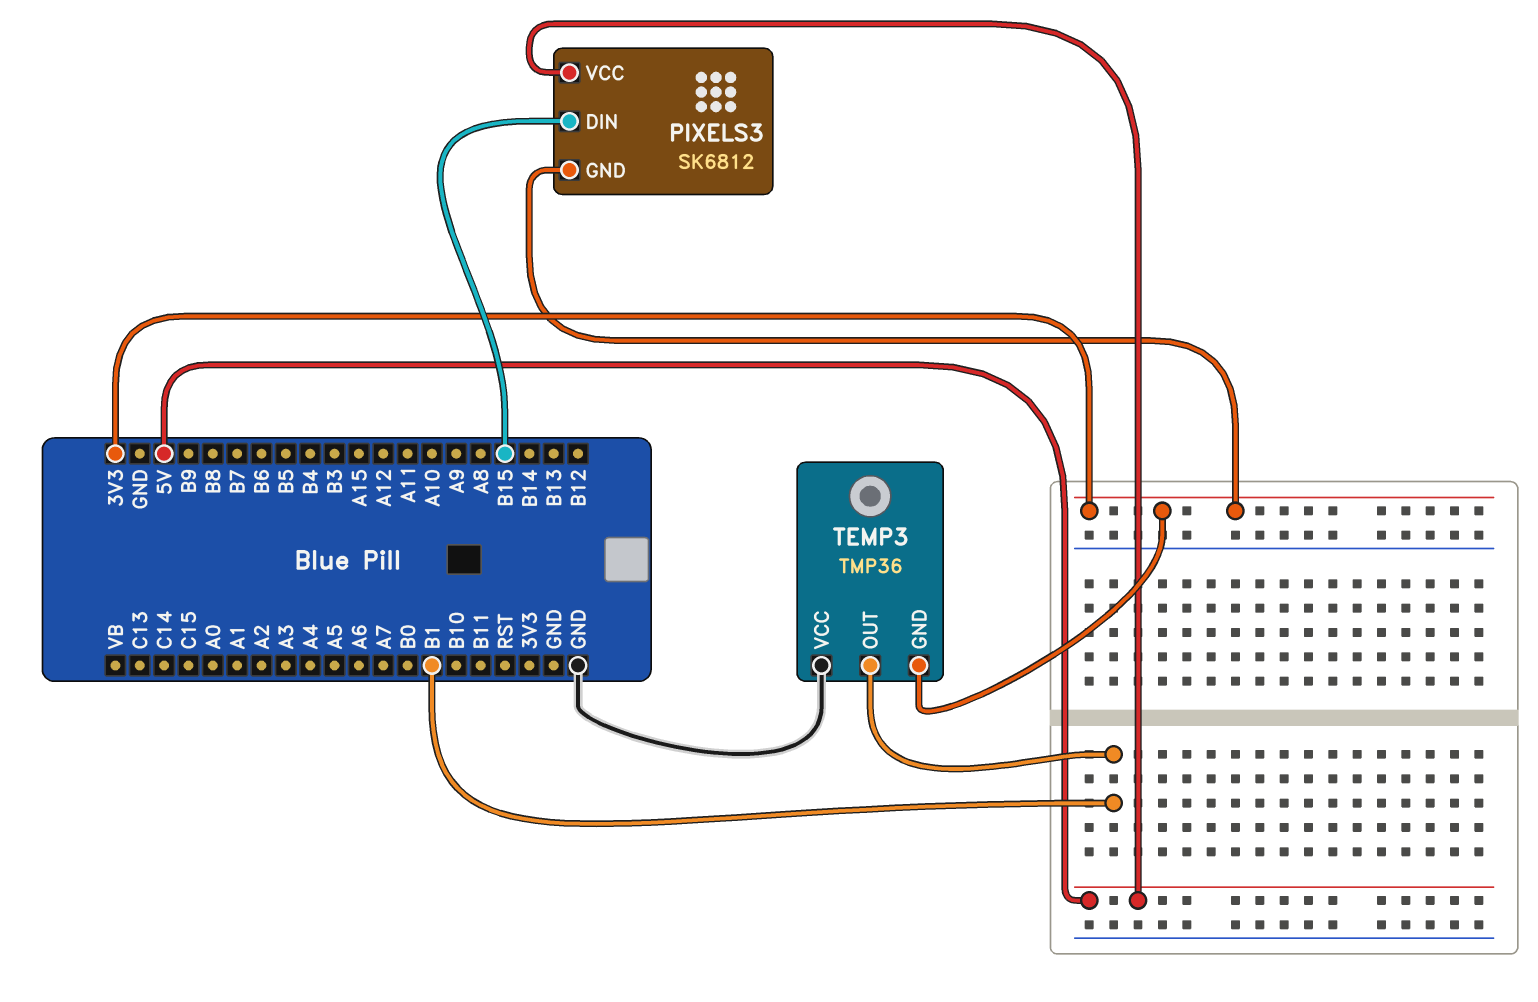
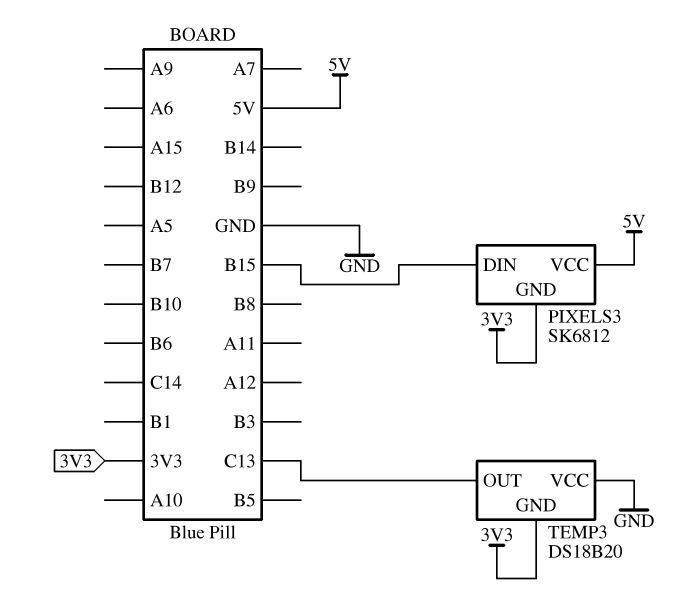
TEMP3: TMP36 -> DS18B20
TEMP3 pin OUT: B1 -> C13

